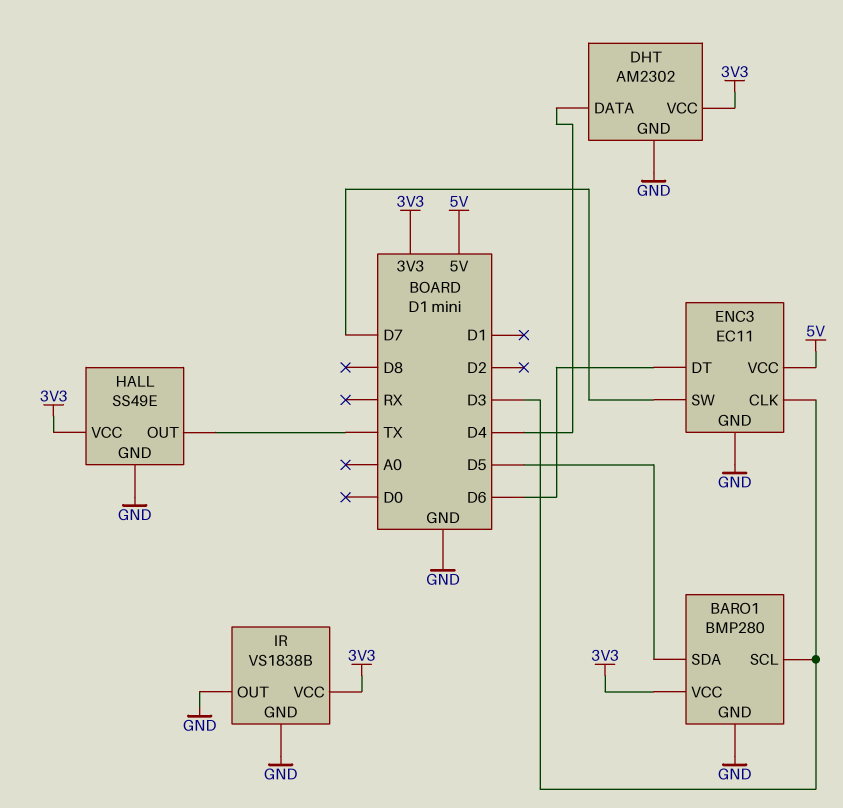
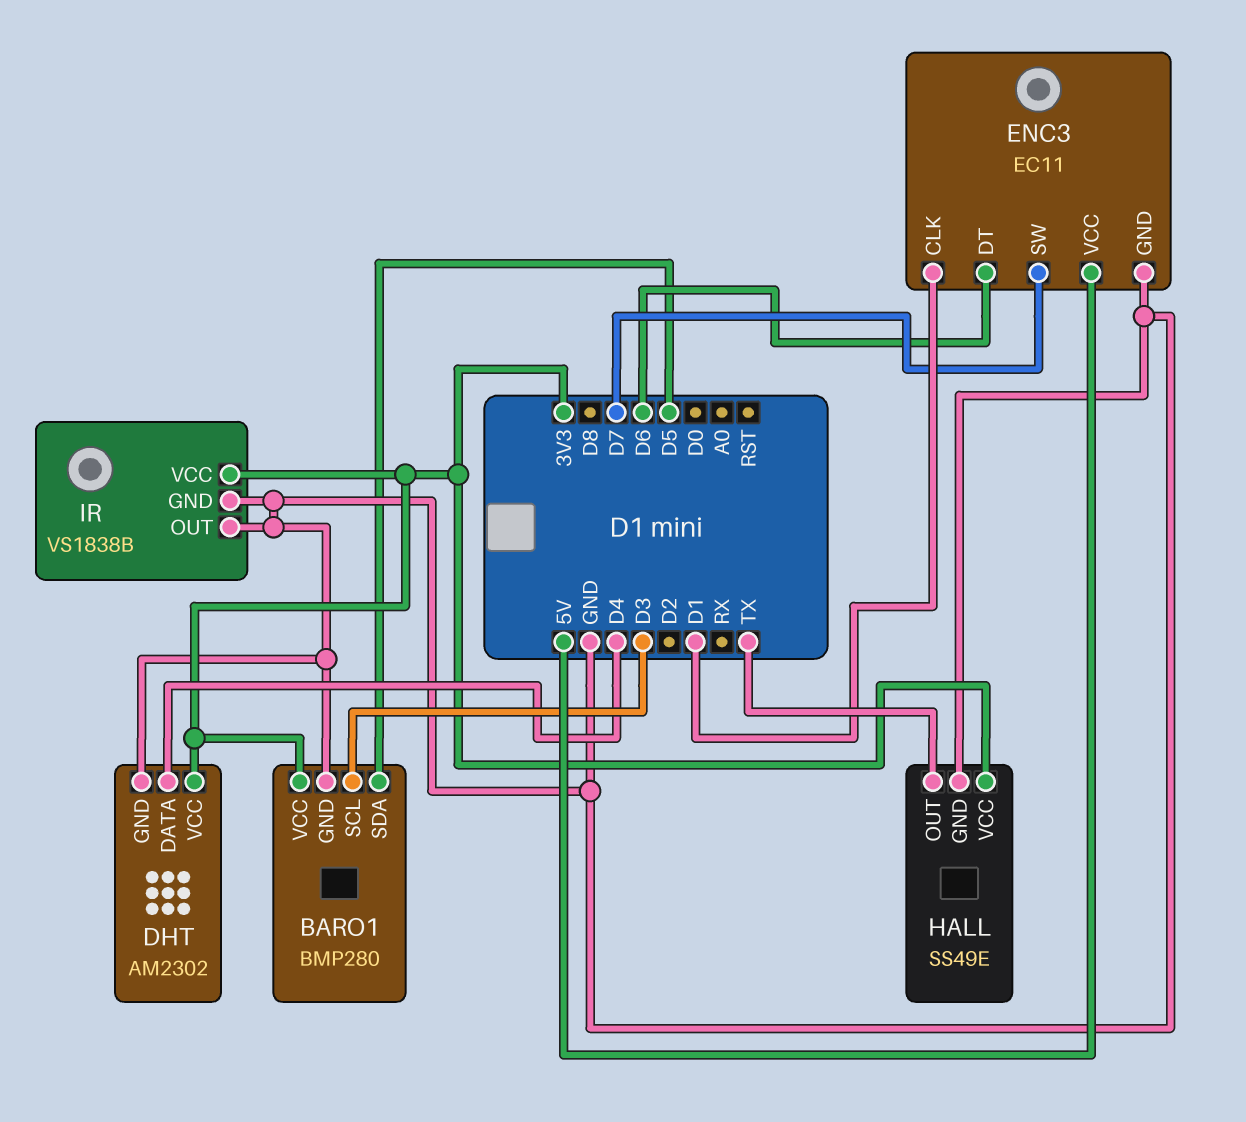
ENC3 pin CLK: D3 -> D1

